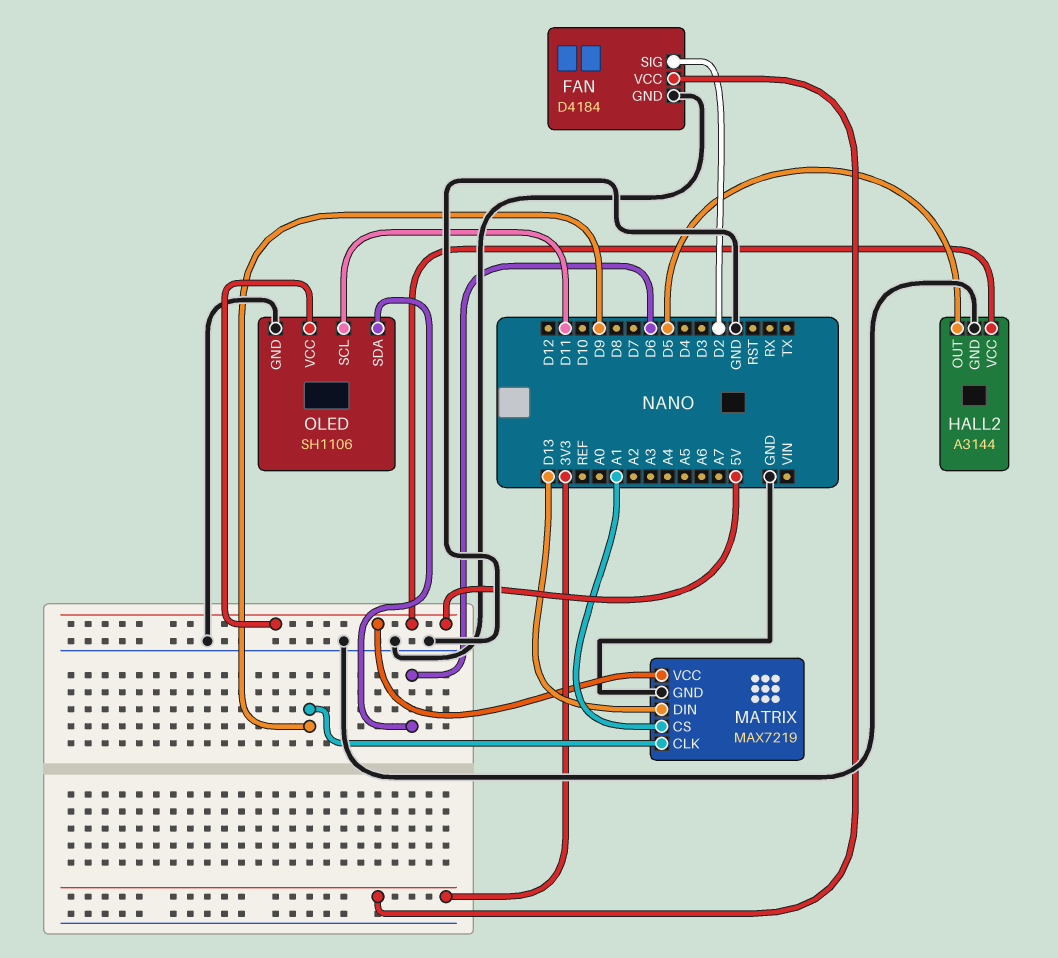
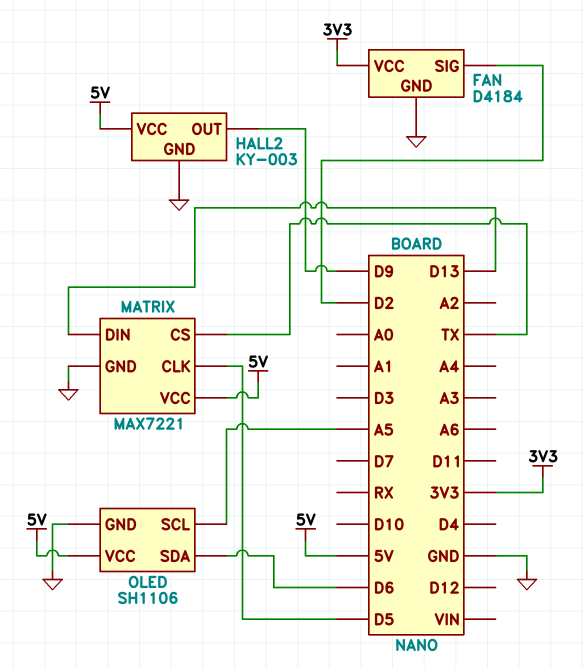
HALL2: A3144 -> KY-003
HALL2 pin OUT: D5 -> D9
MATRIX: MAX7219 -> MAX7221
MATRIX pin CLK: D9 -> D5
MATRIX pin CS: A1 -> TX
OLED pin SCL: D11 -> A5

